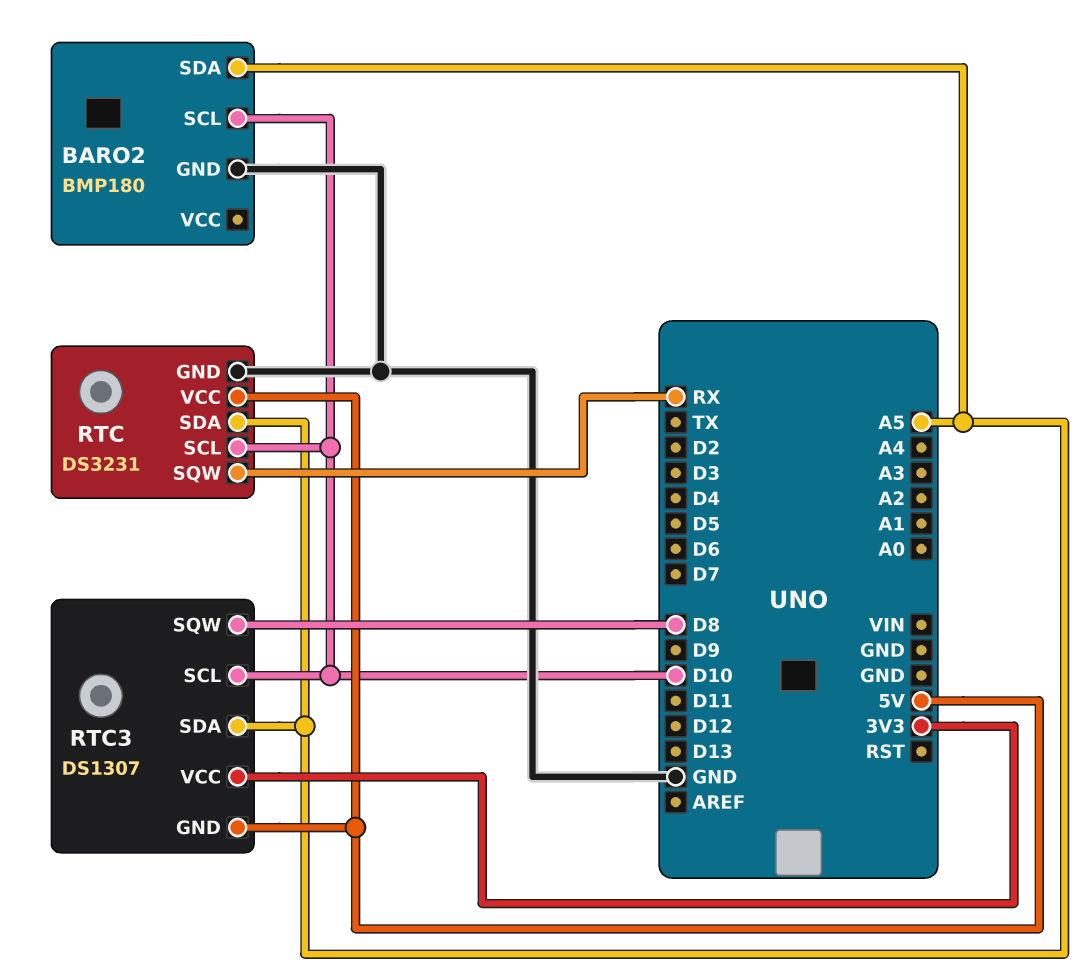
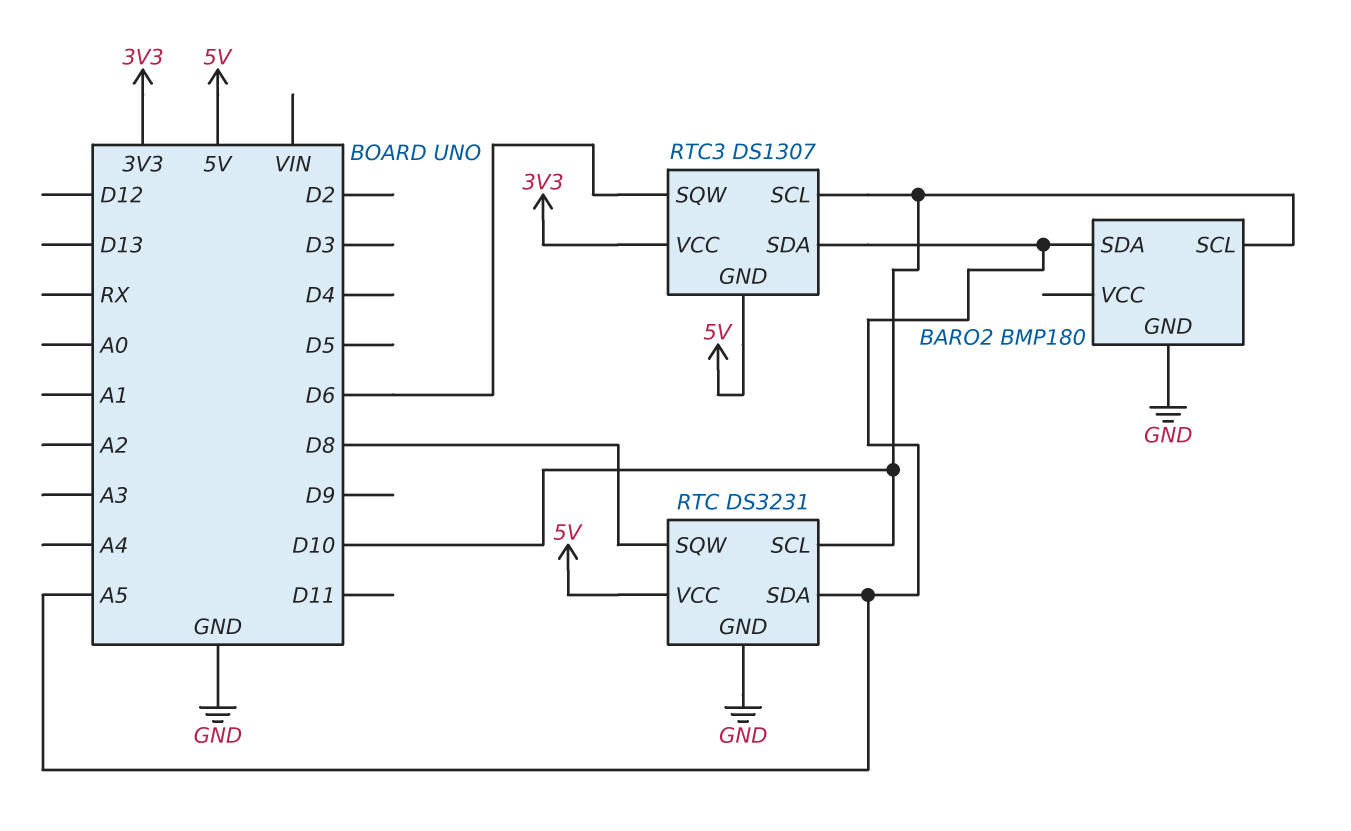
RTC pin SQW: RX -> D8
RTC3 pin SQW: D8 -> D6

